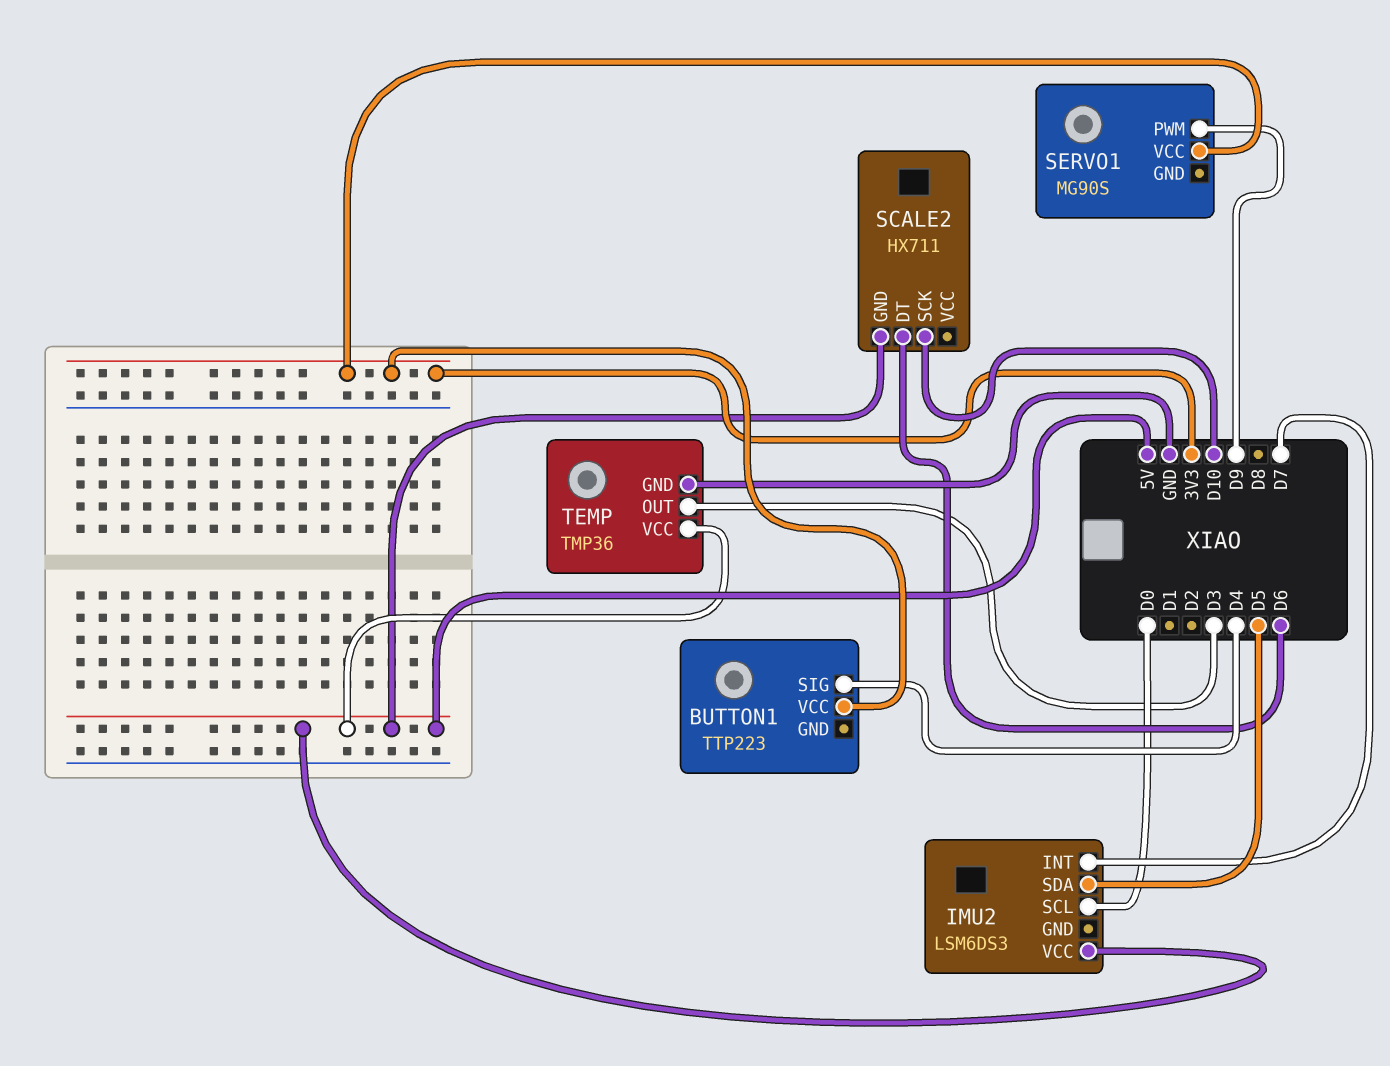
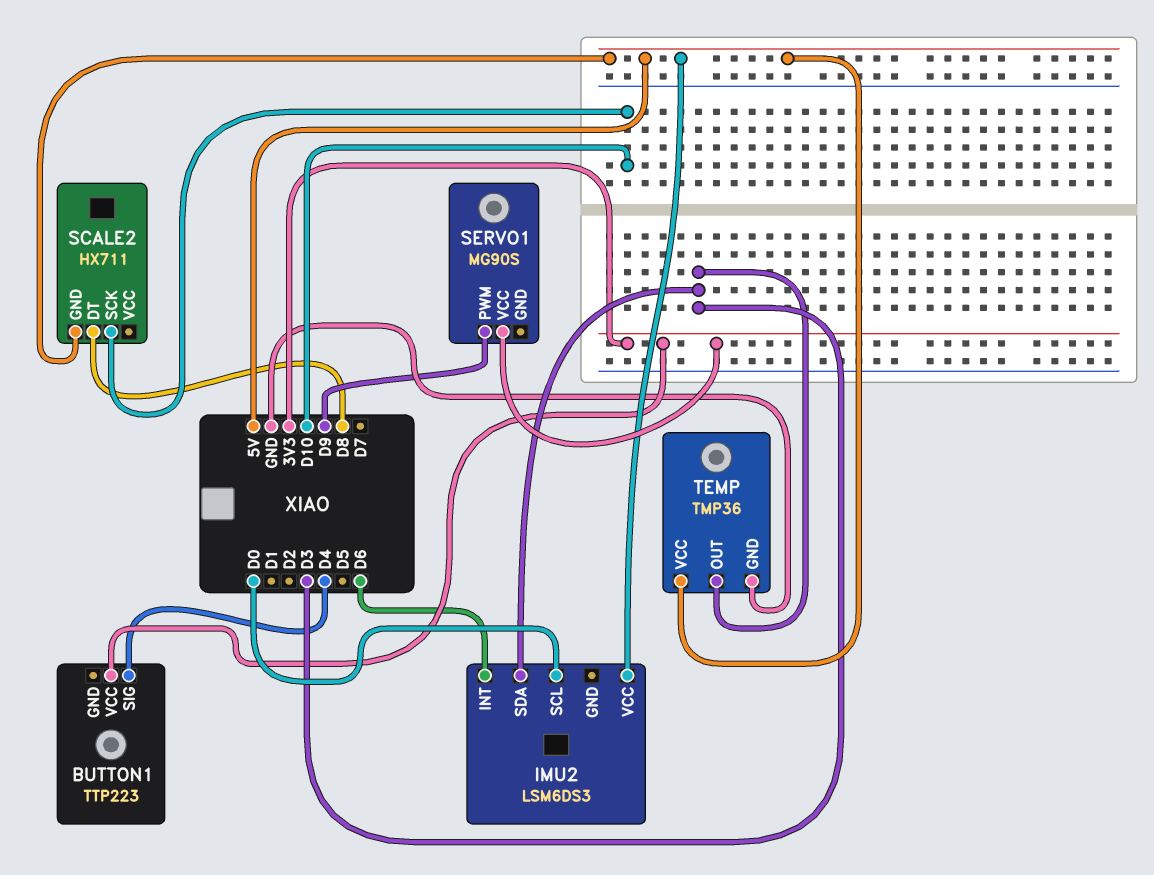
IMU2 pin INT: D7 -> D6
IMU2 pin SDA: D5 -> D3
SCALE2 pin DT: D6 -> D8

